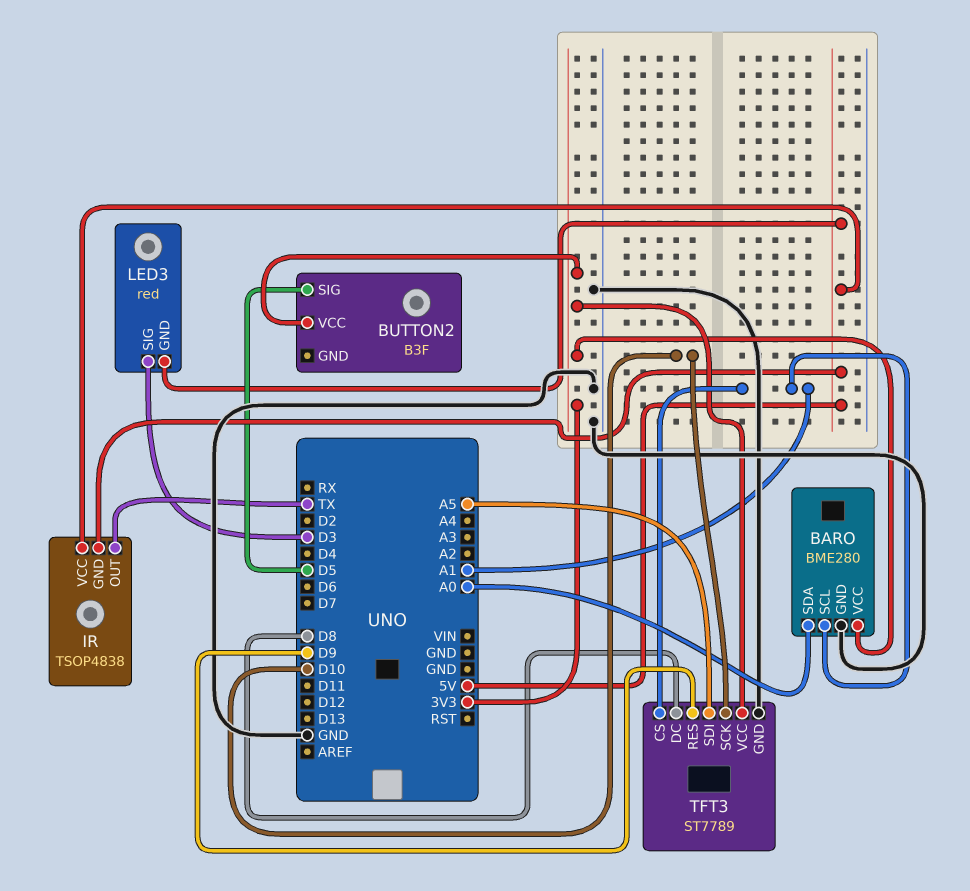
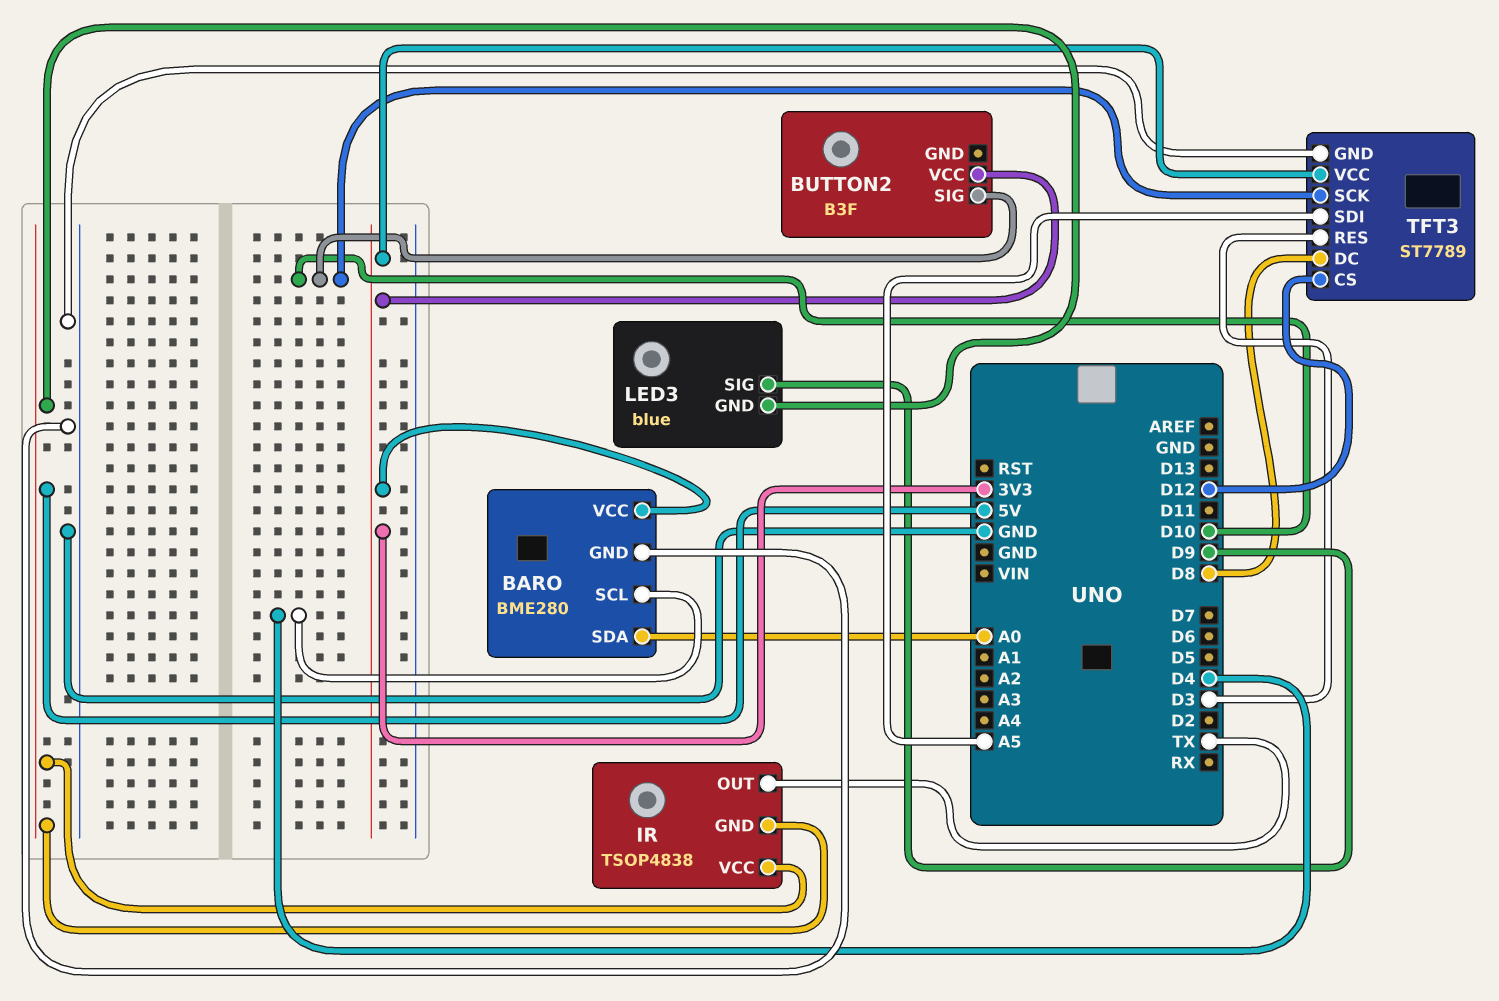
BARO pin SCL: A1 -> D4
BUTTON2 pin SIG: D5 -> D10
LED3: red -> blue
LED3 pin SIG: D3 -> D9
TFT3 pin CS: A1 -> D12
TFT3 pin RES: D9 -> D3

